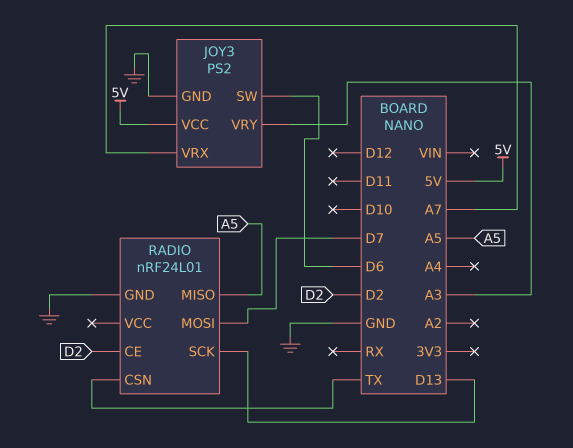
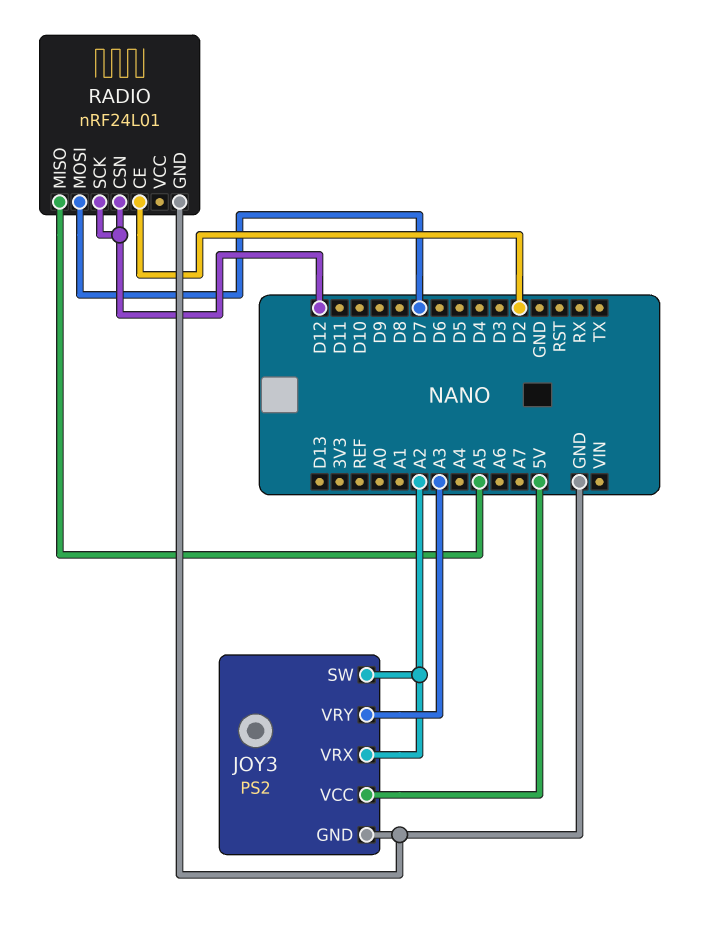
JOY3 pin SW: D6 -> A2
JOY3 pin VRX: A7 -> A2
RADIO pin CSN: TX -> D12
RADIO pin SCK: D13 -> D12

